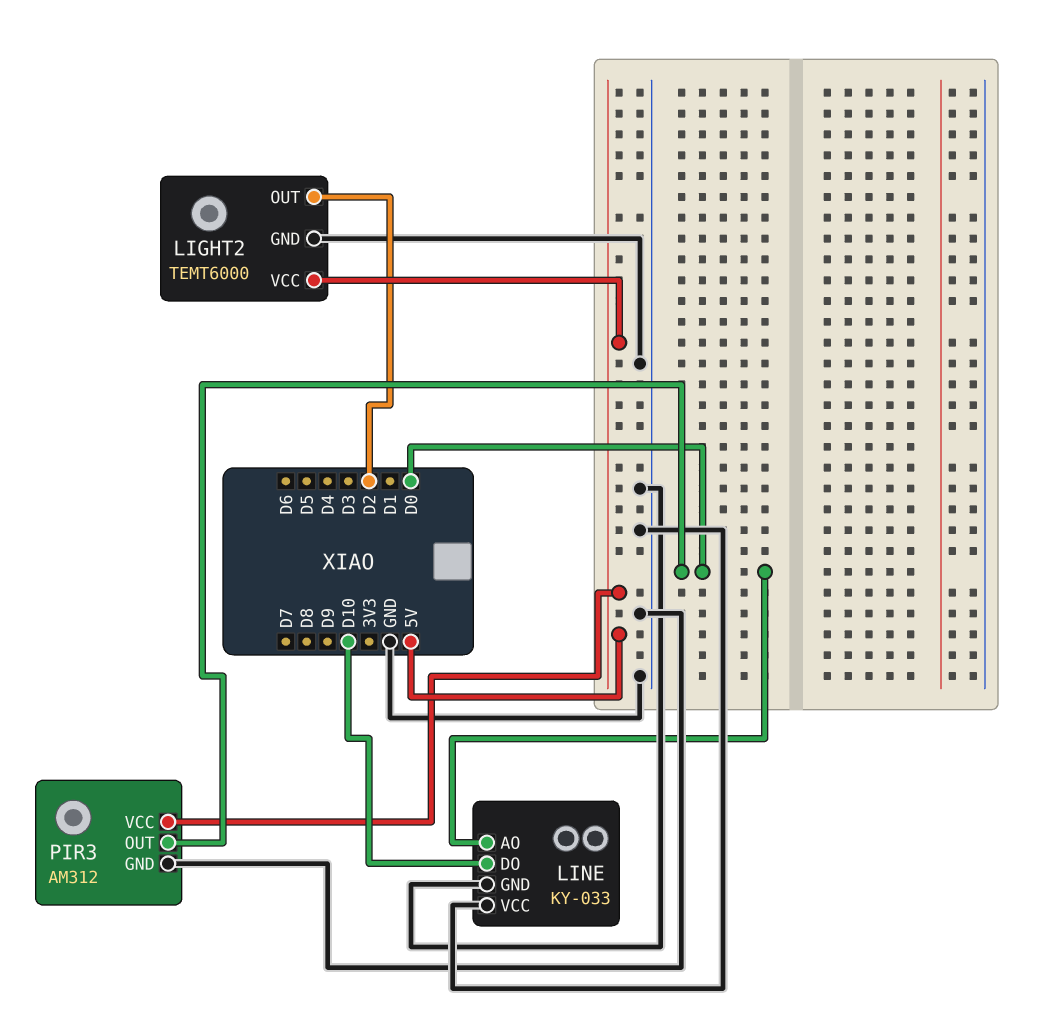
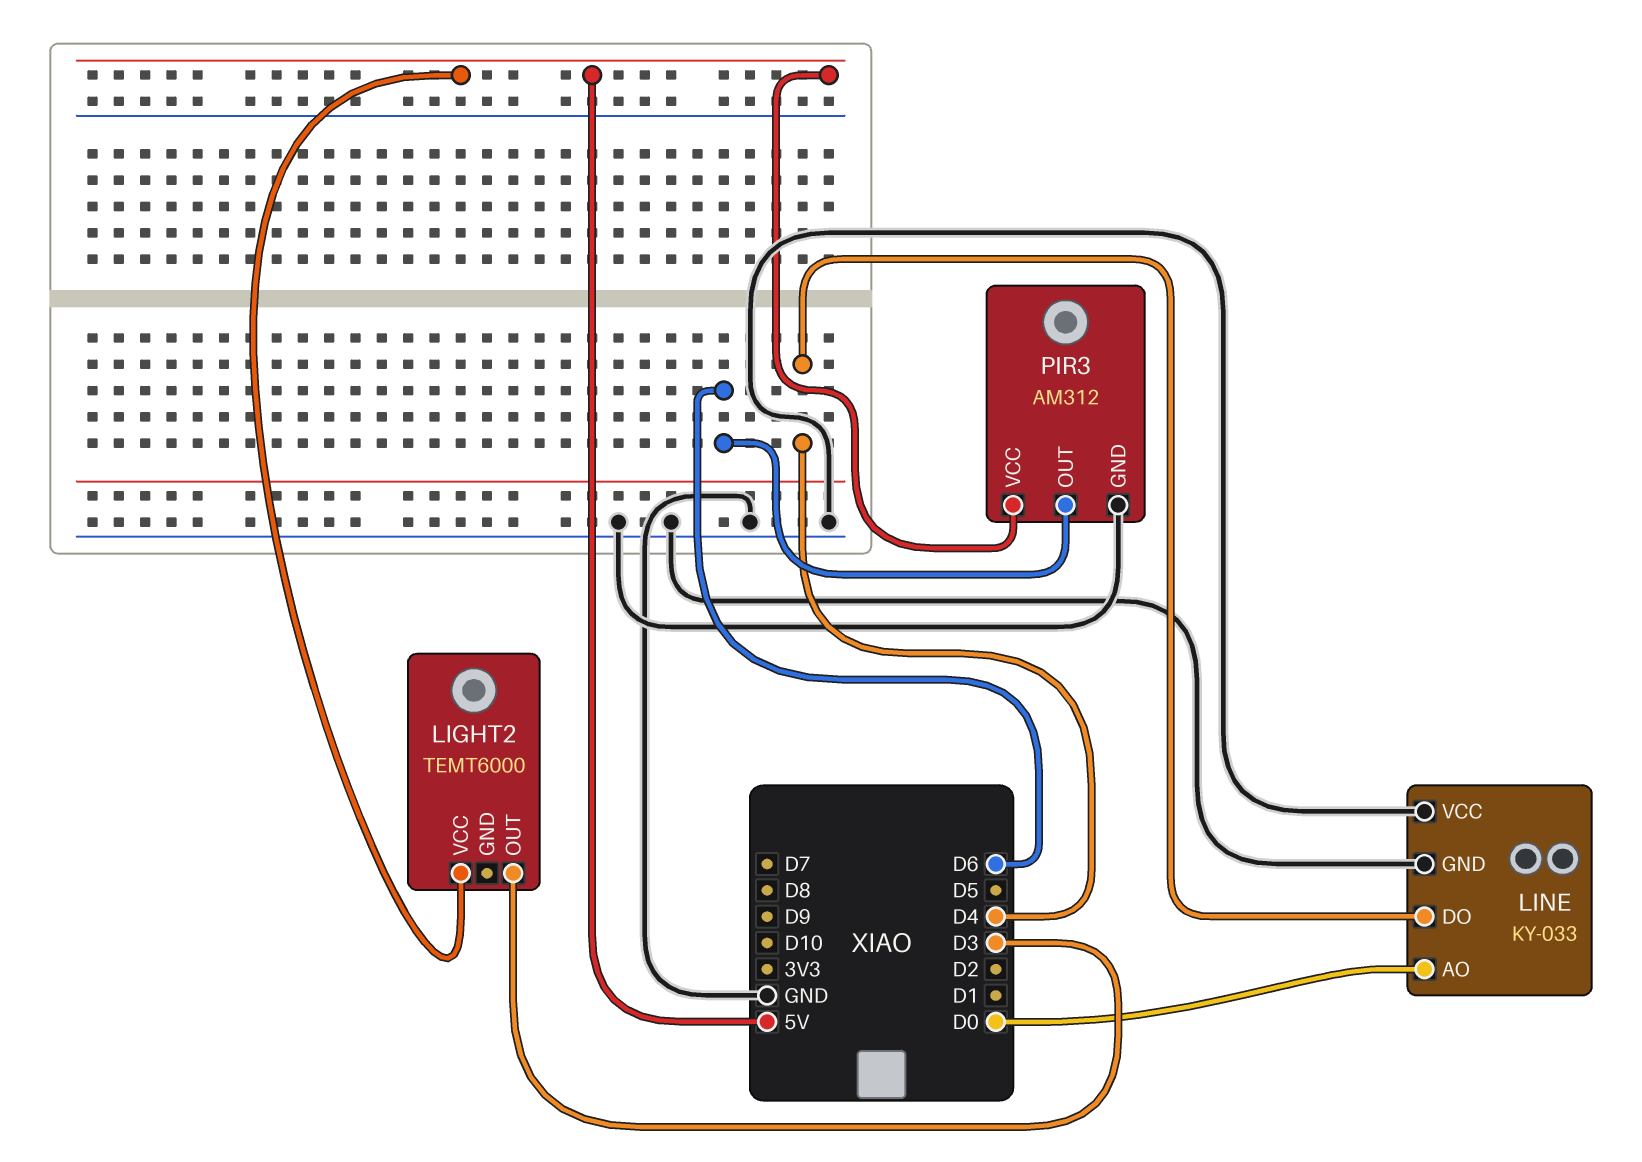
LIGHT2 pin GND: GND -> none
LIGHT2 pin OUT: D2 -> D3
LINE pin DO: D10 -> D4
PIR3 pin OUT: D0 -> D6

